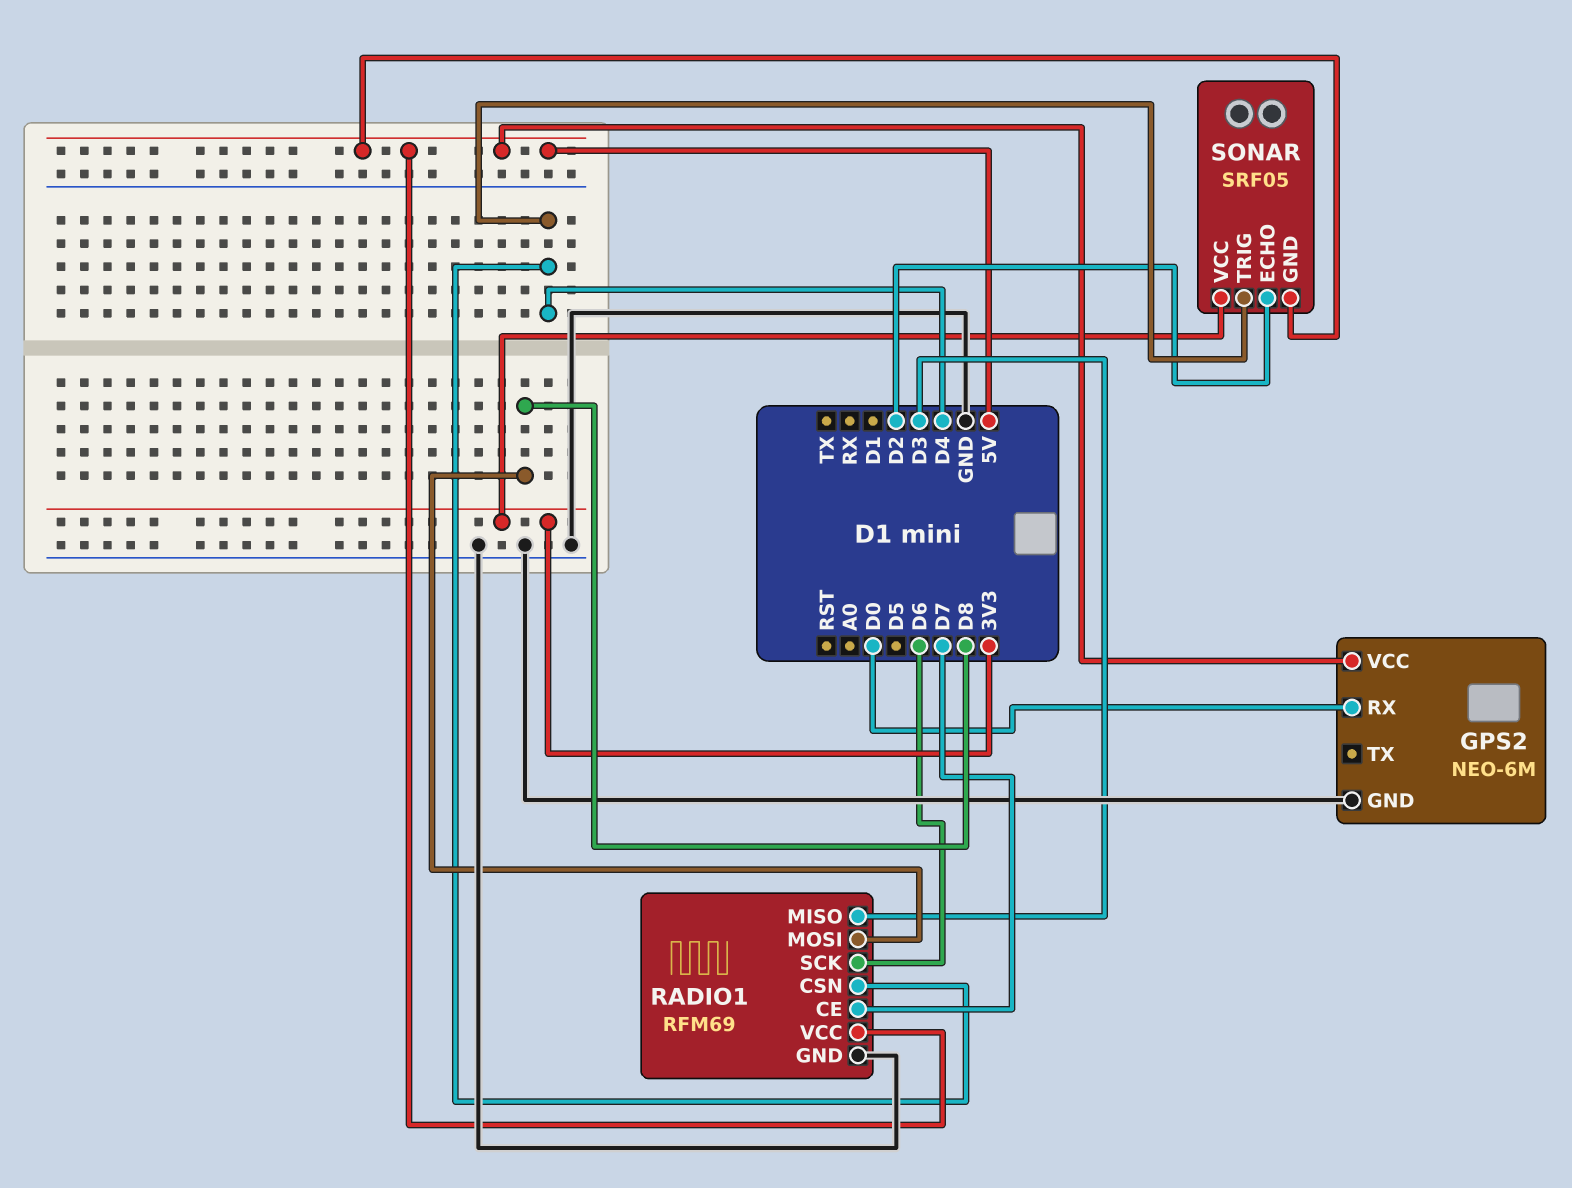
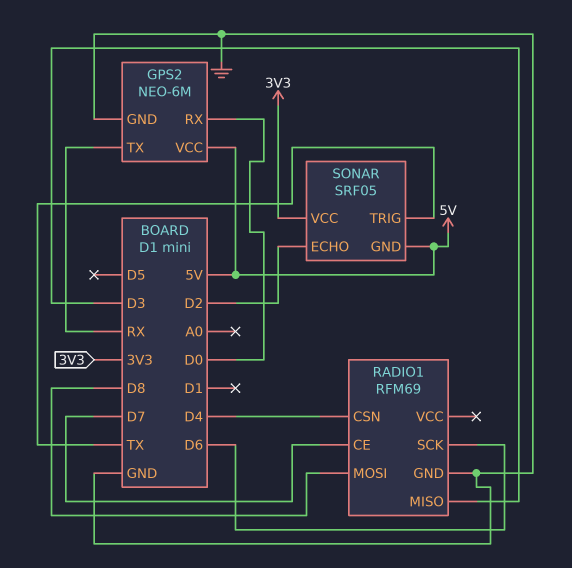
GPS2 pin TX: none -> RX
RADIO1 pin VCC: 5V -> none
SONAR pin TRIG: D4 -> TX

